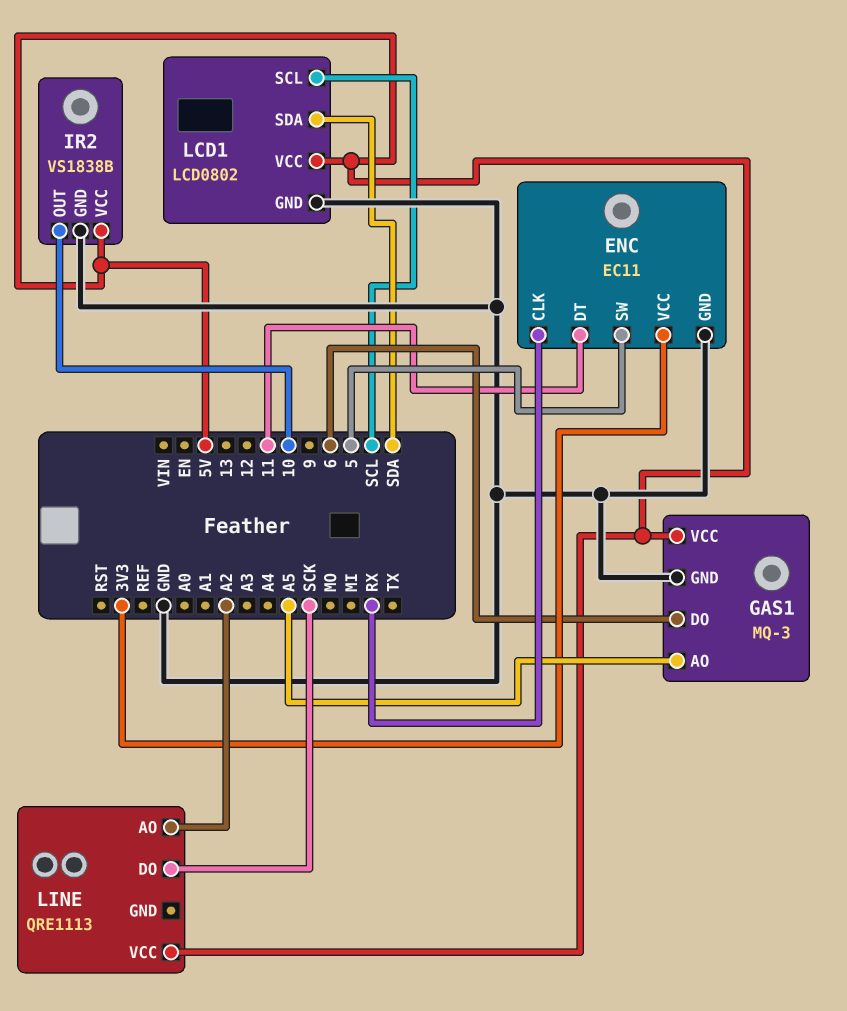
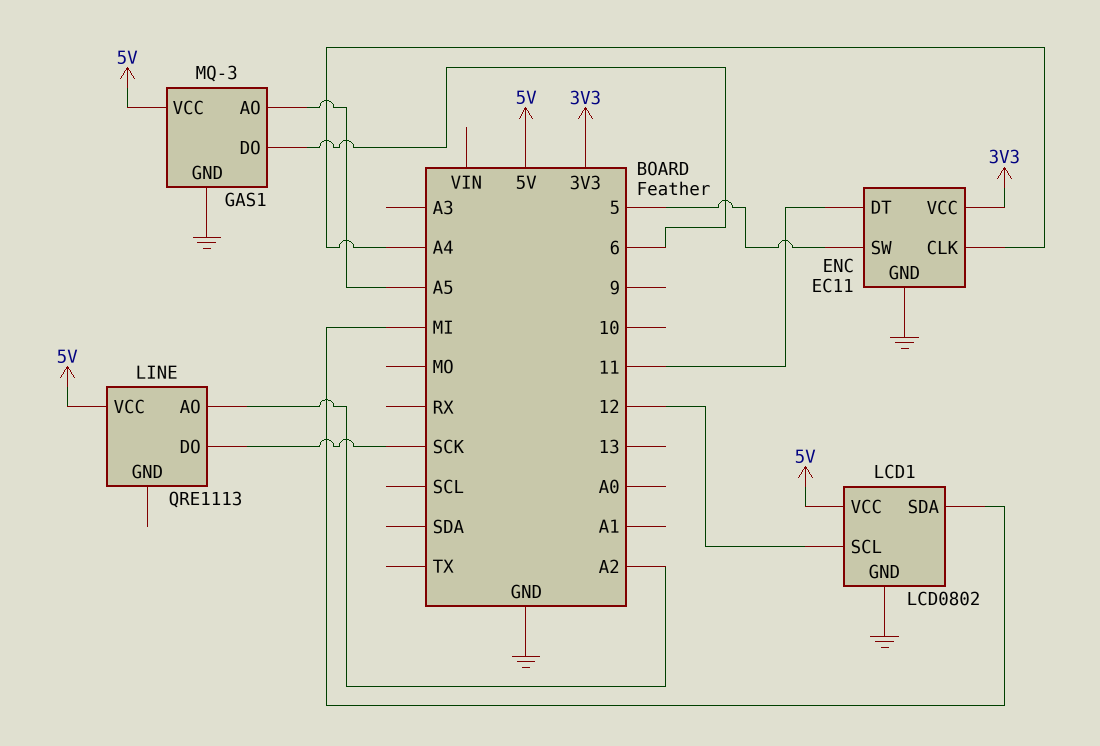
ENC pin CLK: RX -> A4
IR2: VS1838B -> none
IR2 pin GND: GND -> none
IR2 pin OUT: 10 -> none
IR2 pin VCC: 5V -> none
LCD1 pin SCL: SCL -> 12
LCD1 pin SDA: SDA -> MI

